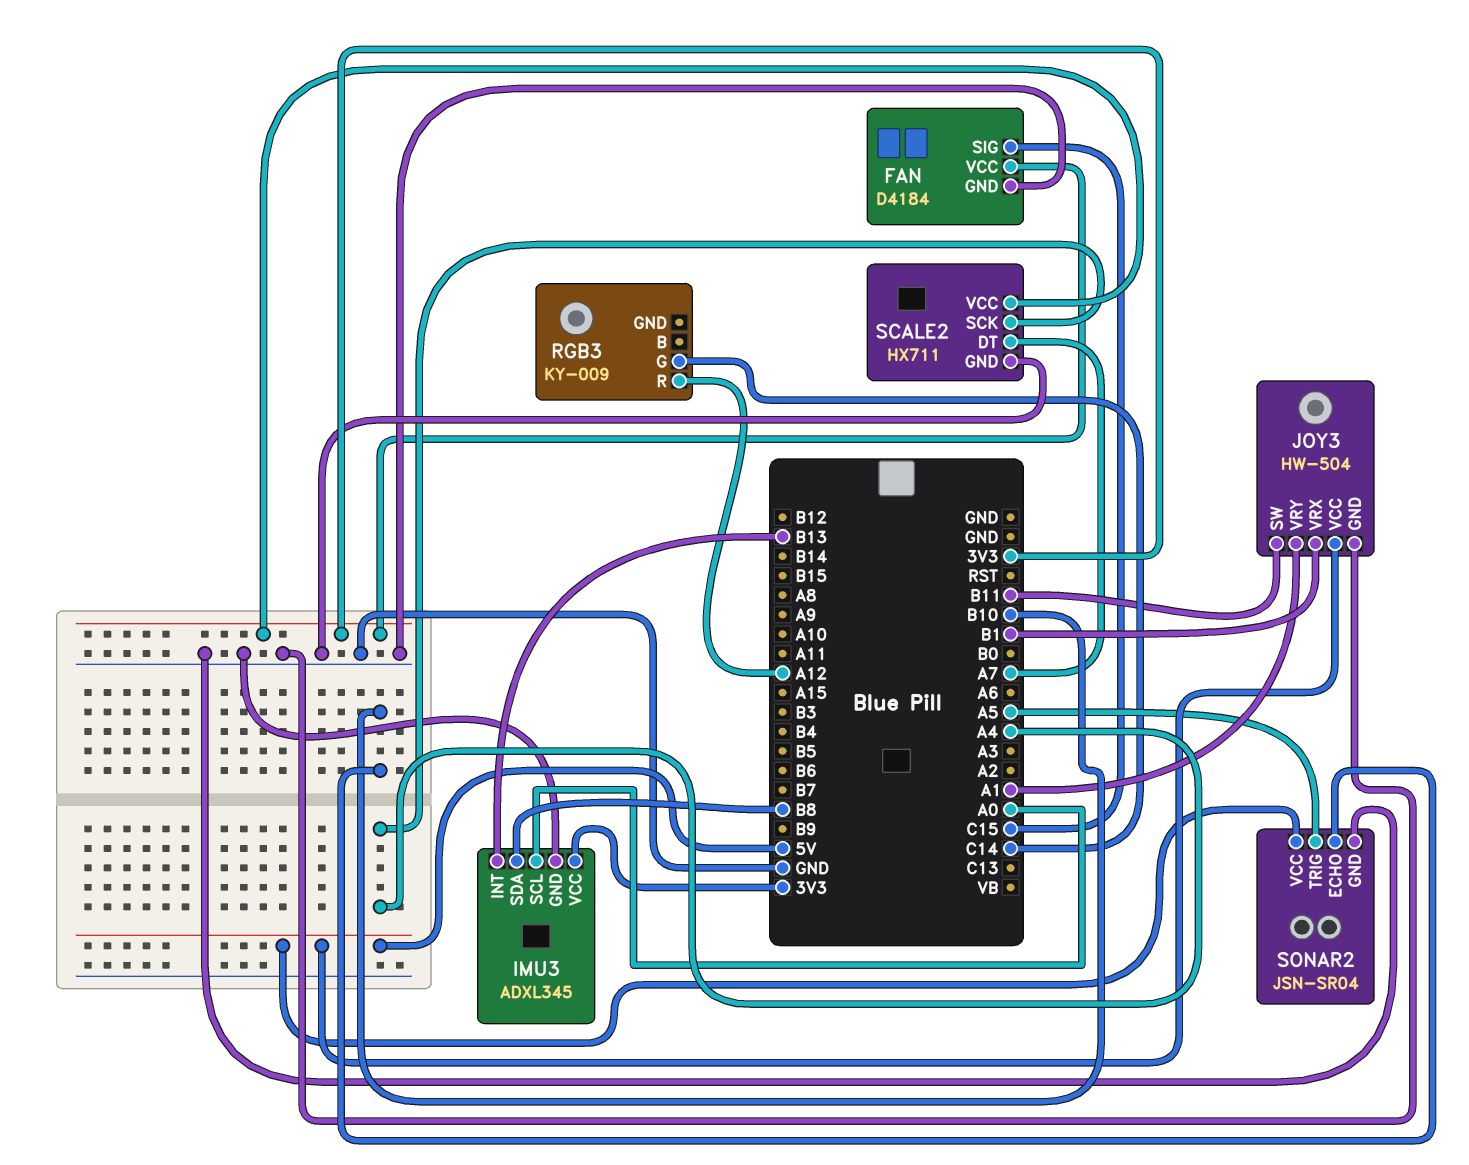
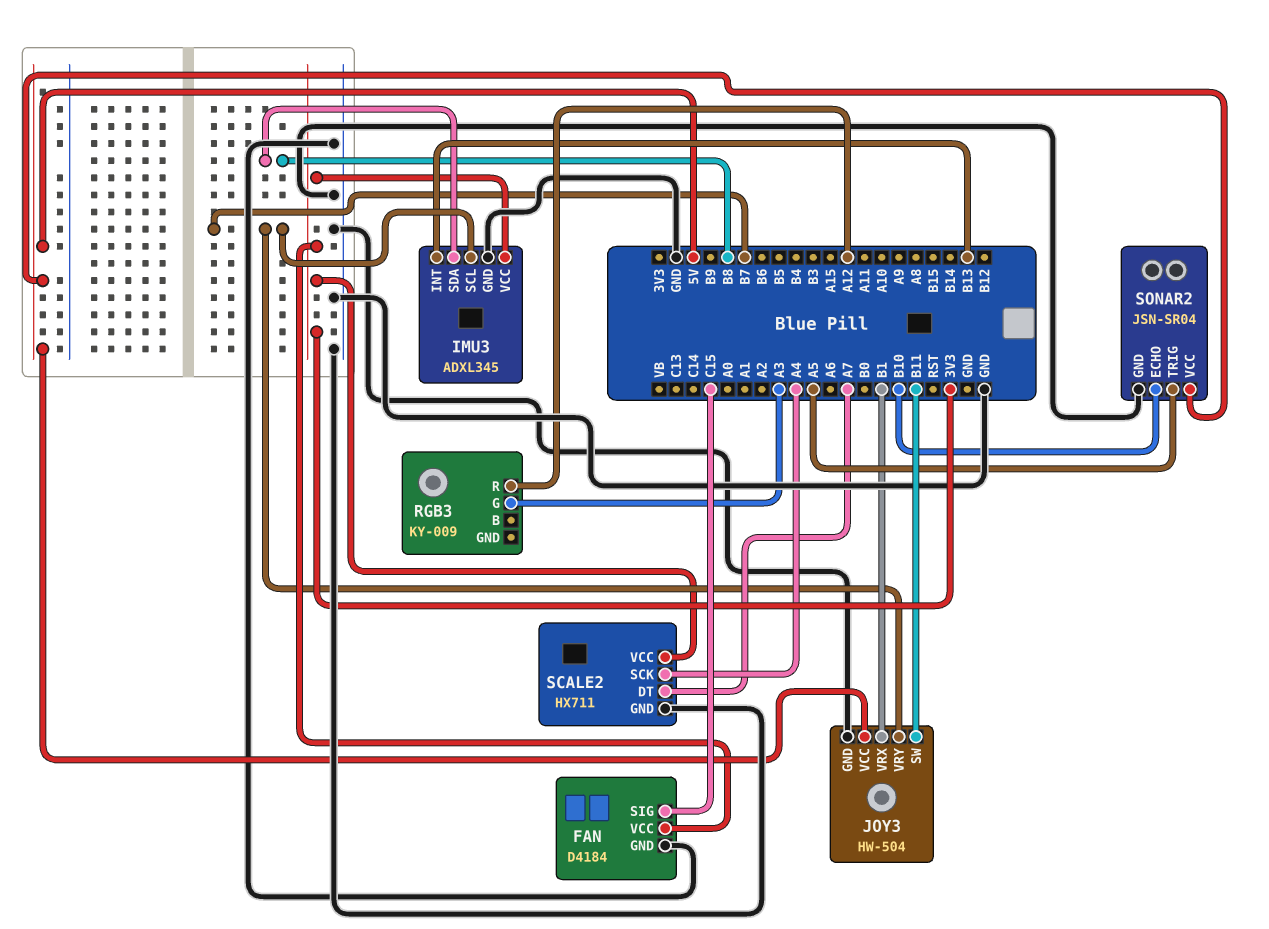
IMU3 pin SCL: A0 -> B7
JOY3 pin VRY: A1 -> B7
RGB3 pin G: C14 -> A3

